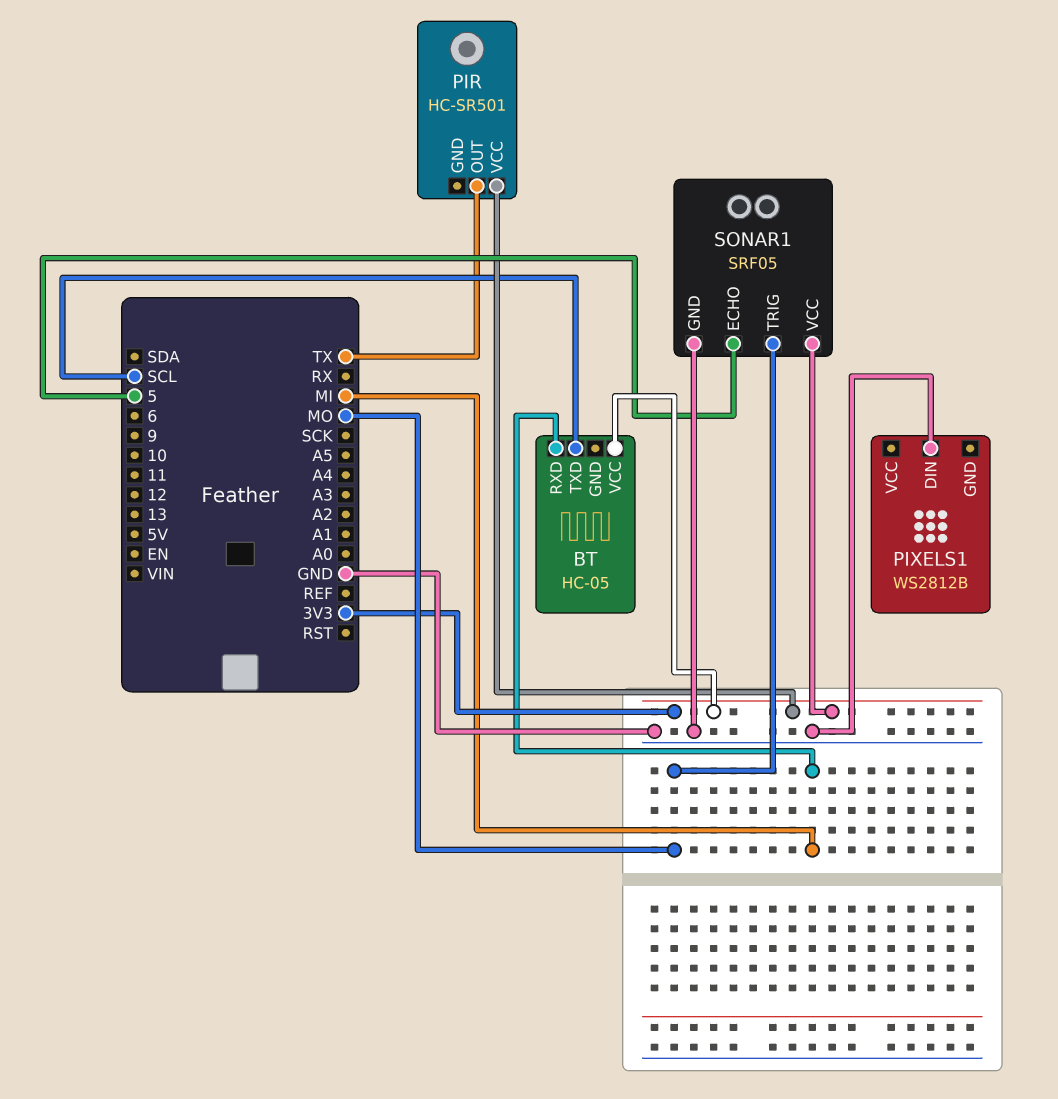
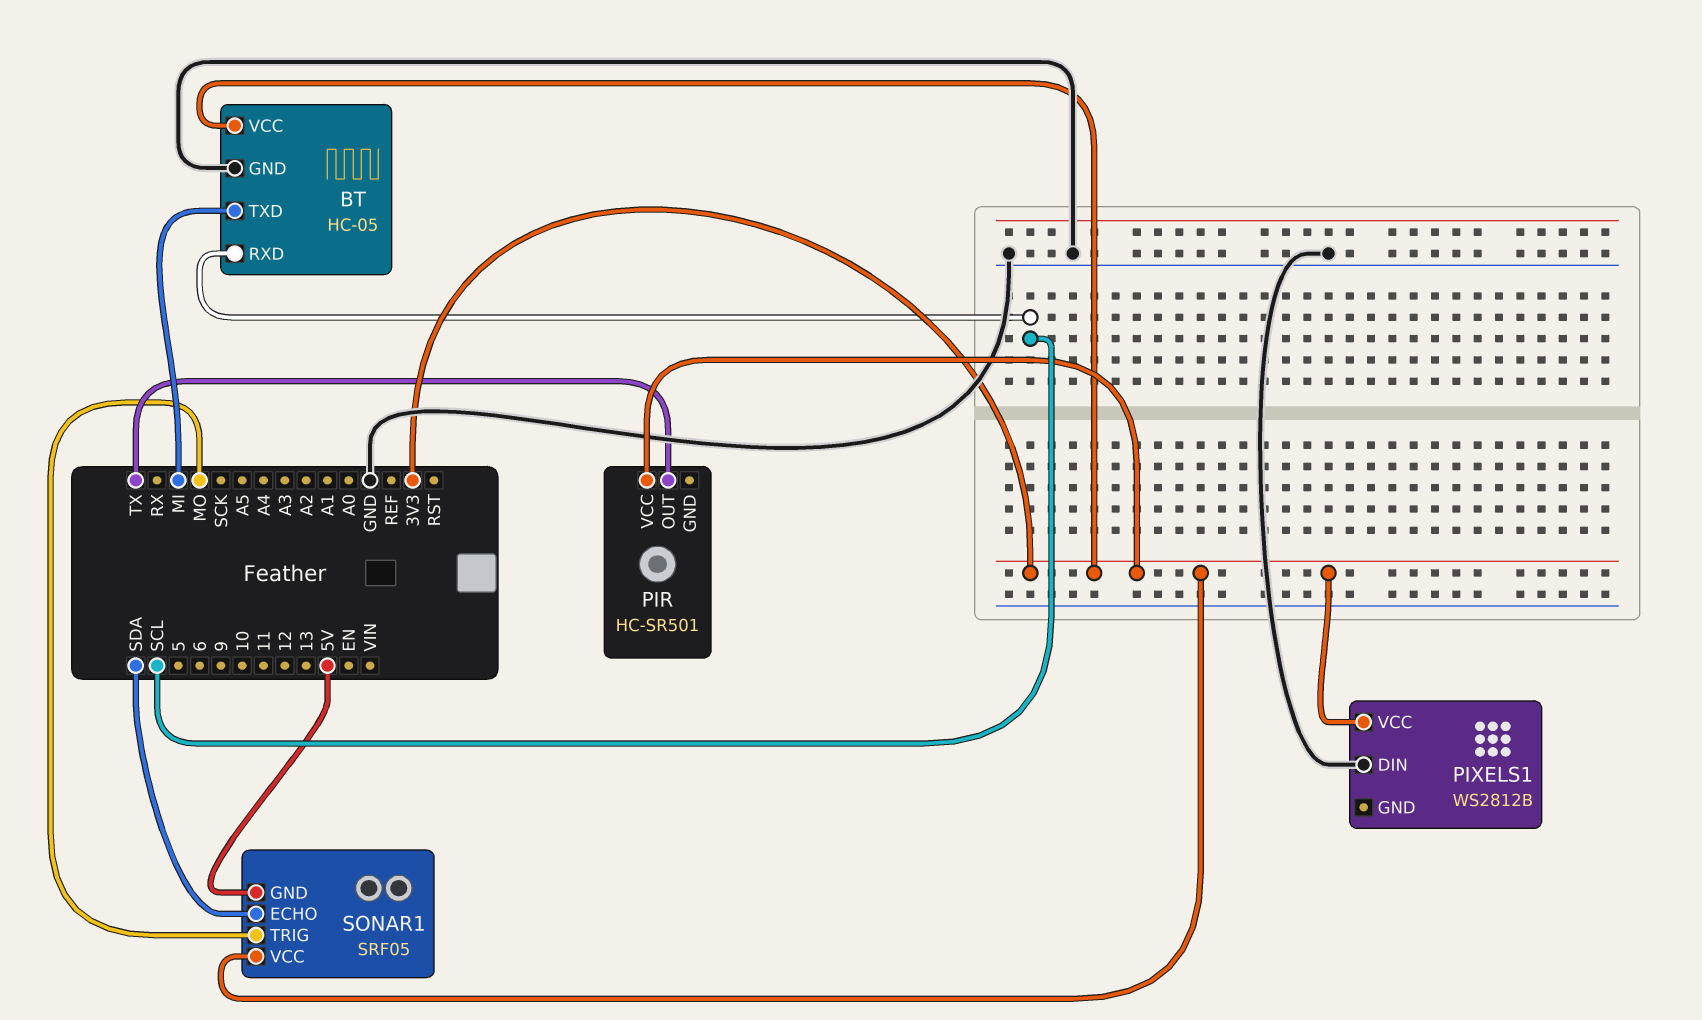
BT pin GND: none -> GND
BT pin RXD: MI -> SCL
BT pin TXD: SCL -> MI
PIXELS1 pin VCC: none -> 3V3
SONAR1 pin ECHO: 5 -> SDA
SONAR1 pin GND: GND -> 5V

